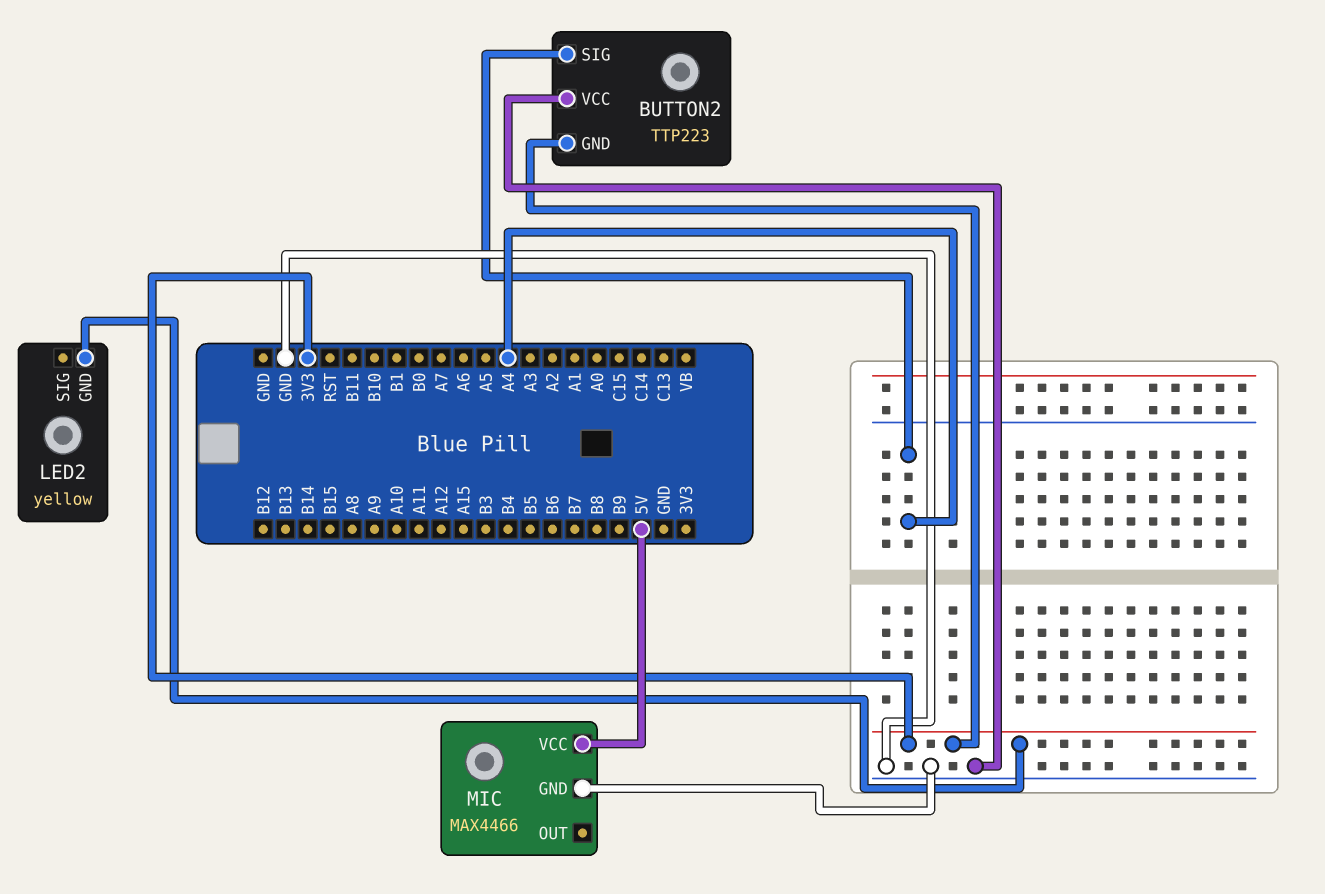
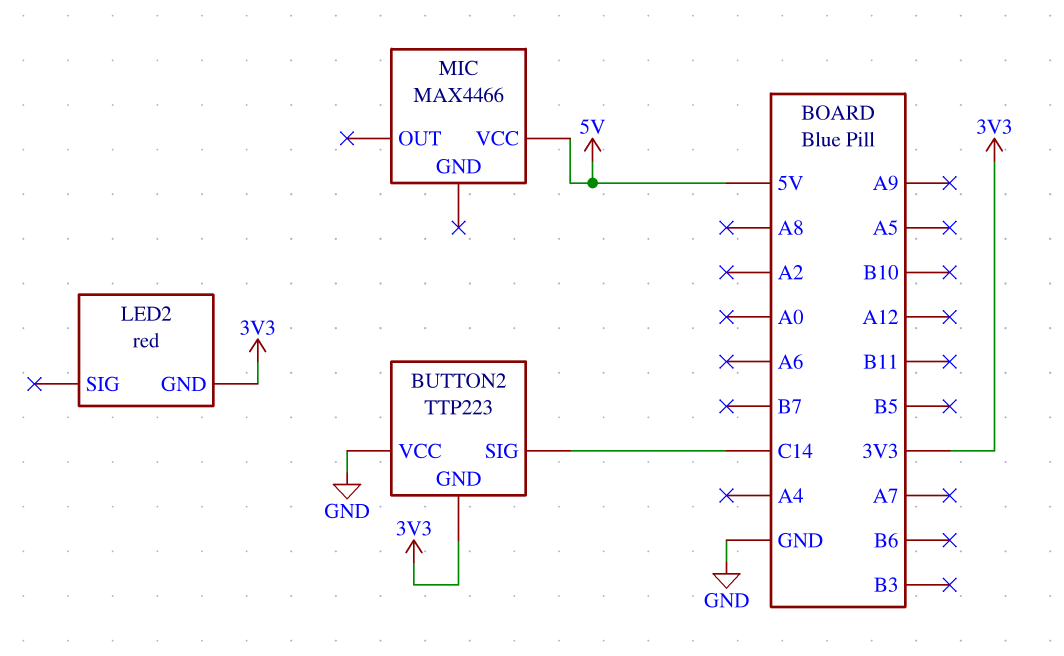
BUTTON2 pin SIG: A4 -> C14
LED2: yellow -> red
MIC pin GND: GND -> none

